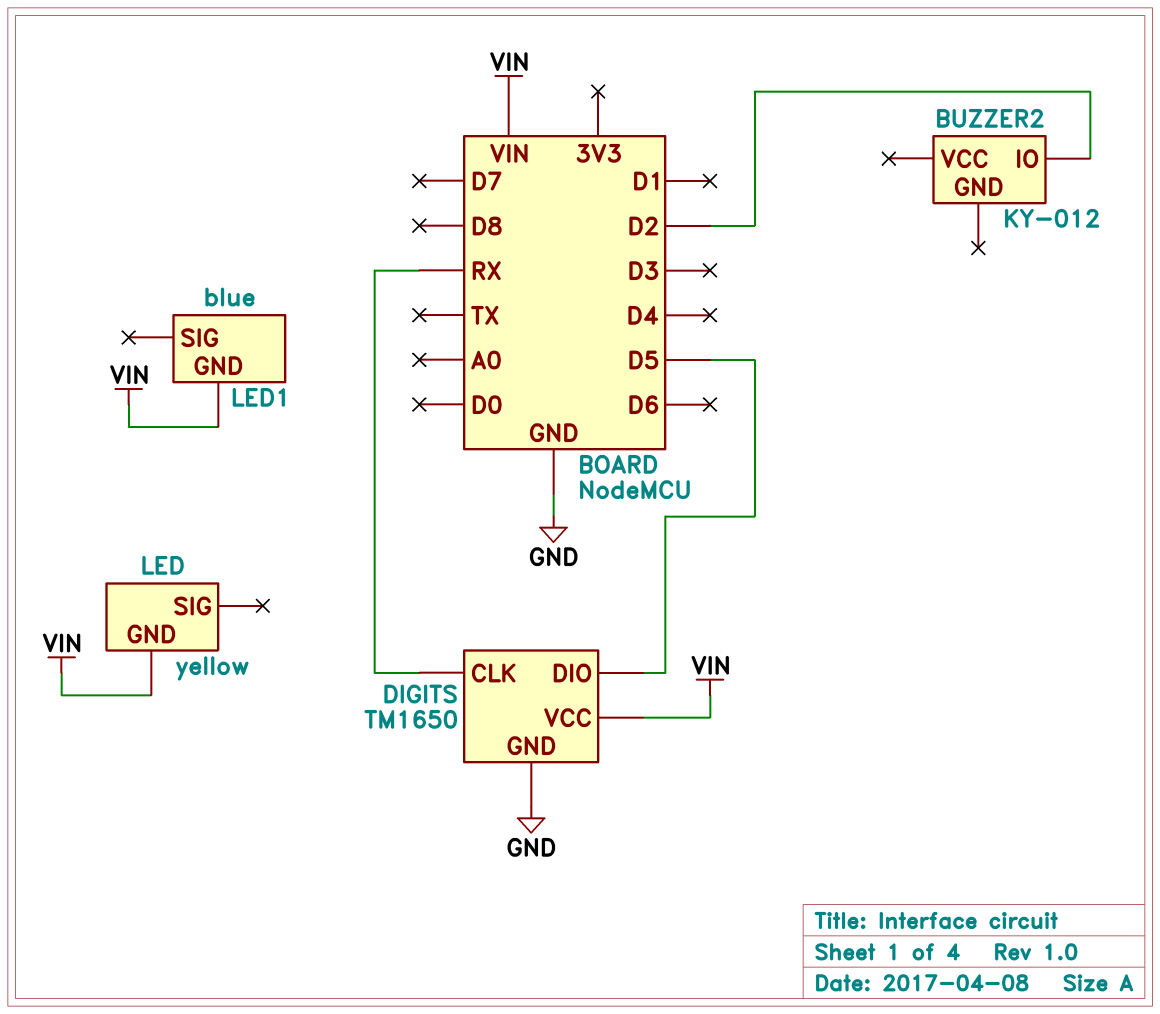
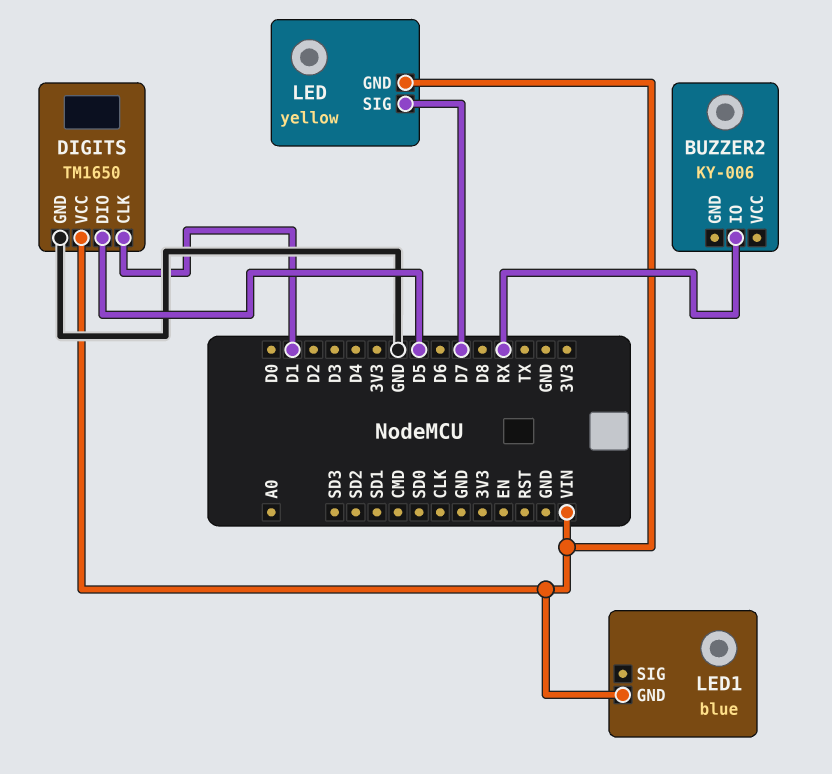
BUZZER2: KY-012 -> KY-006
BUZZER2 pin IO: D2 -> RX
DIGITS pin CLK: RX -> D1
LED pin SIG: none -> D7

